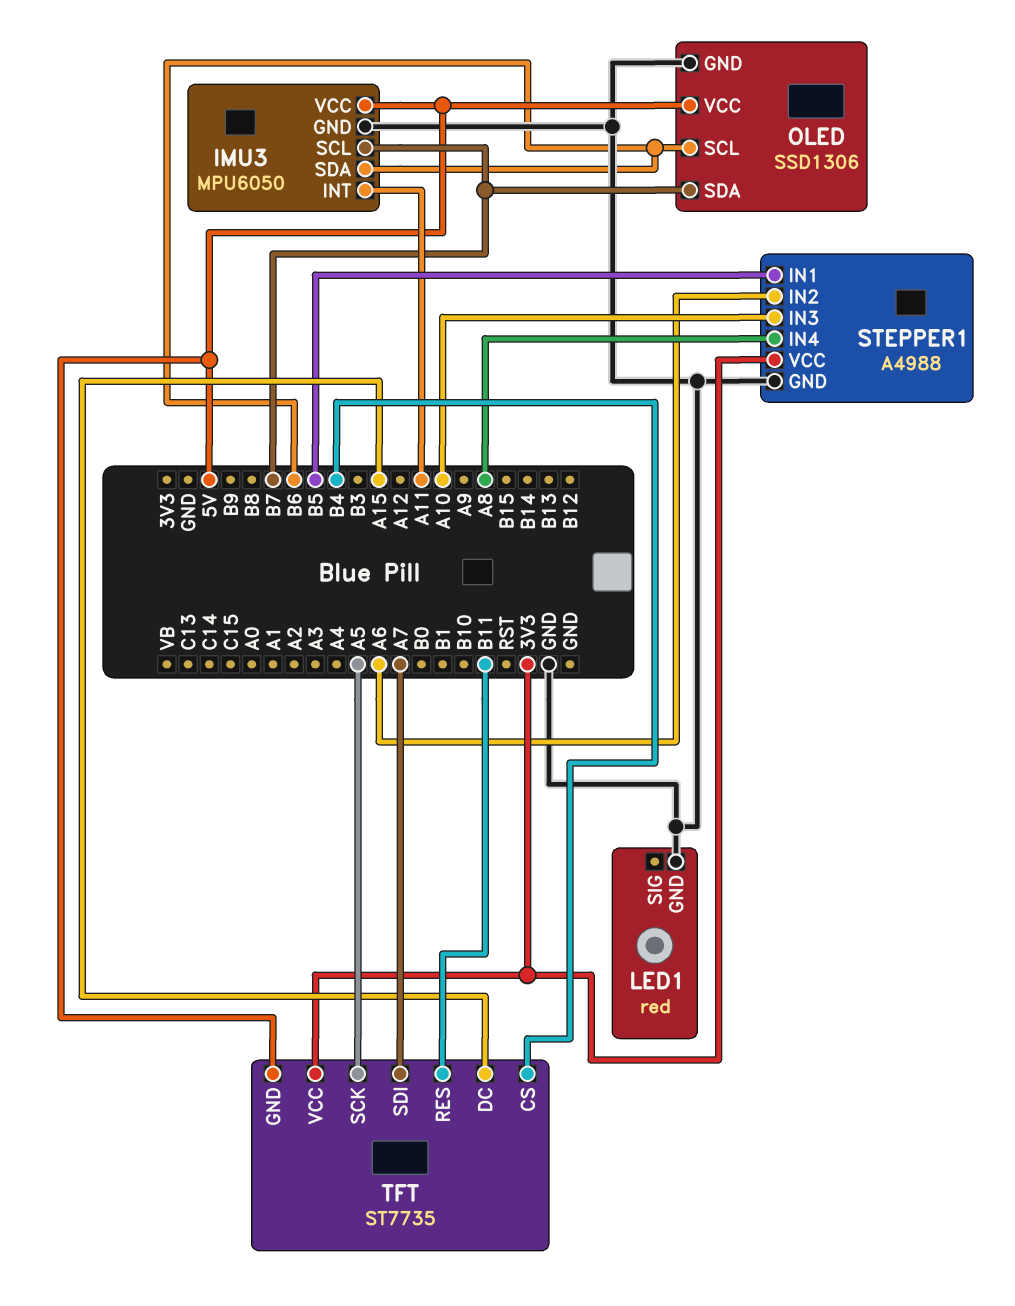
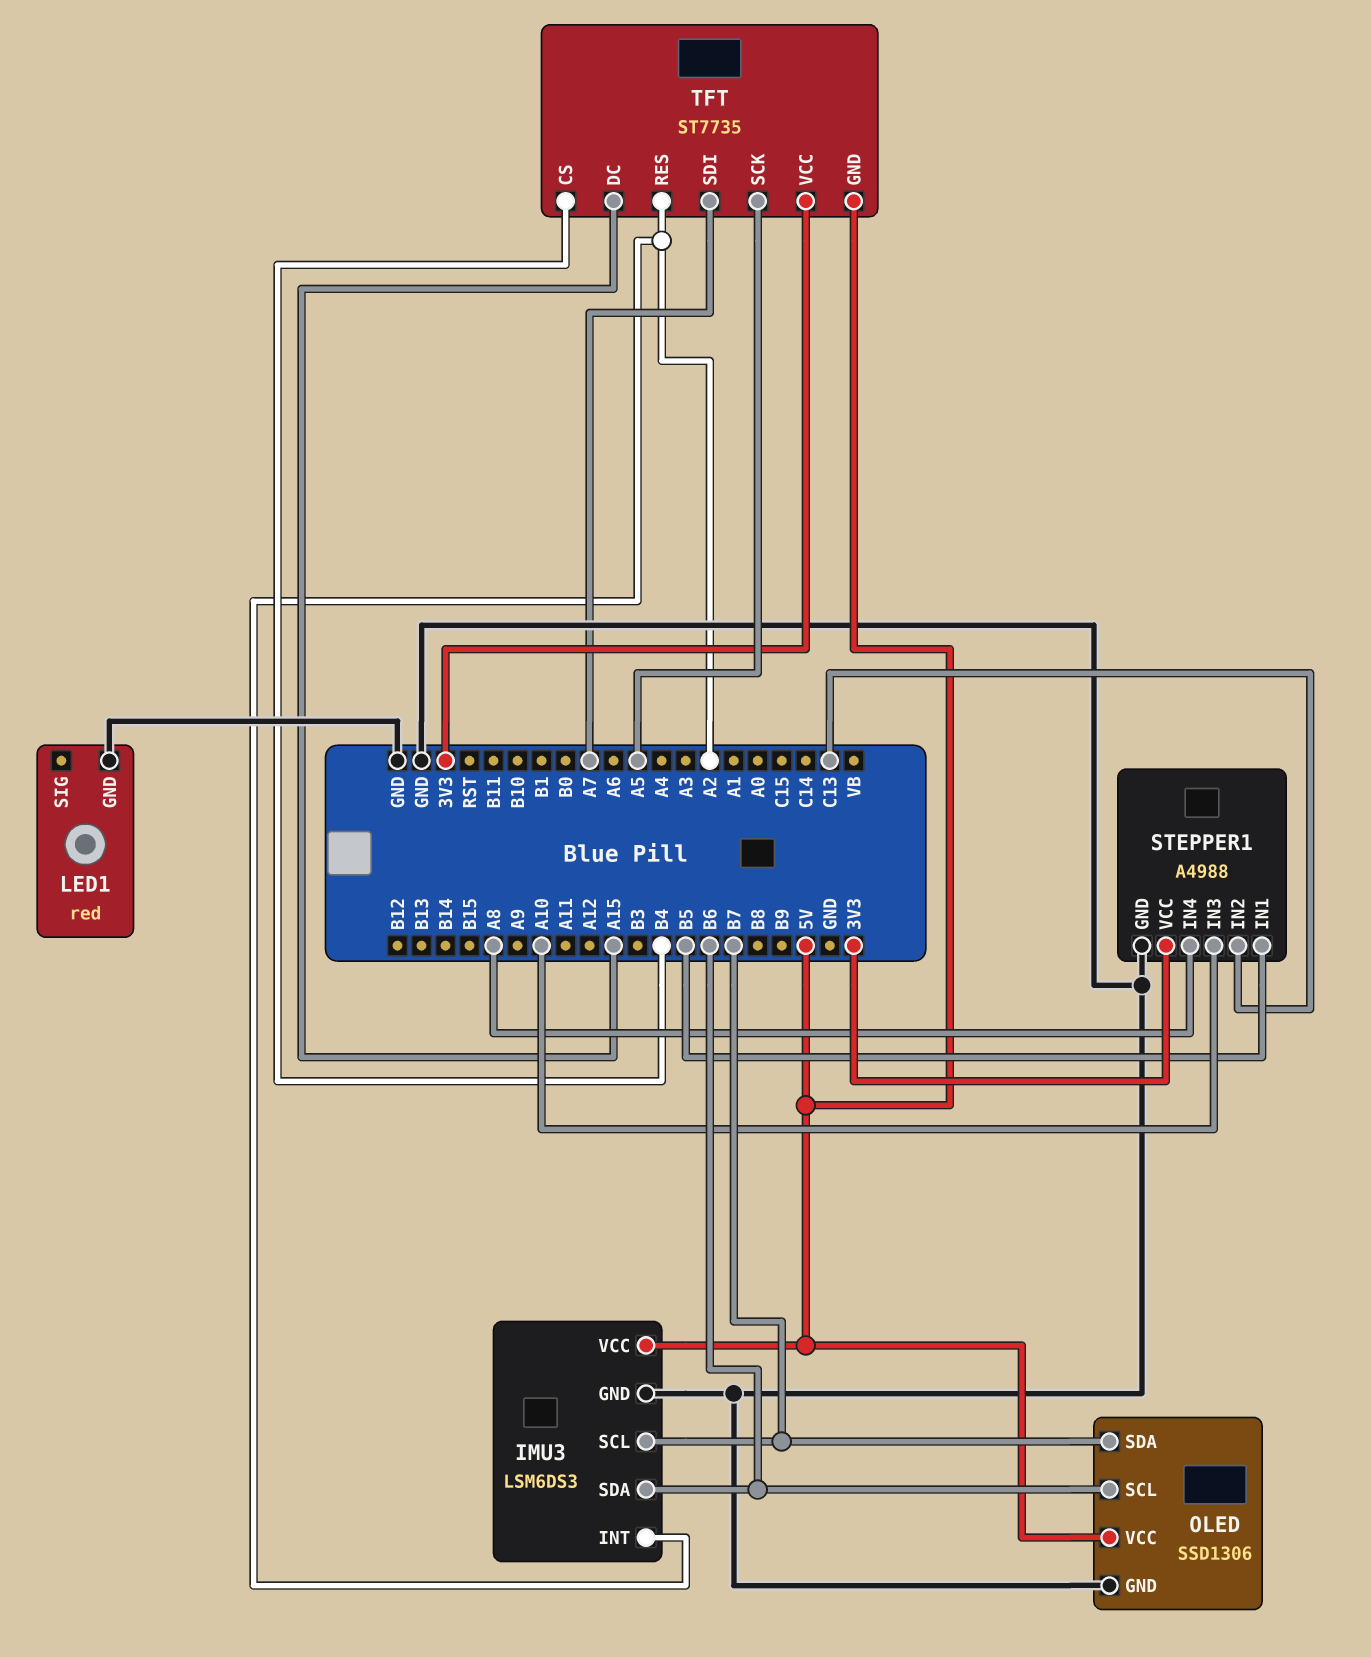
IMU3: MPU6050 -> LSM6DS3
IMU3 pin INT: A11 -> A2
STEPPER1 pin IN2: A6 -> C13
TFT pin RES: B11 -> A2

